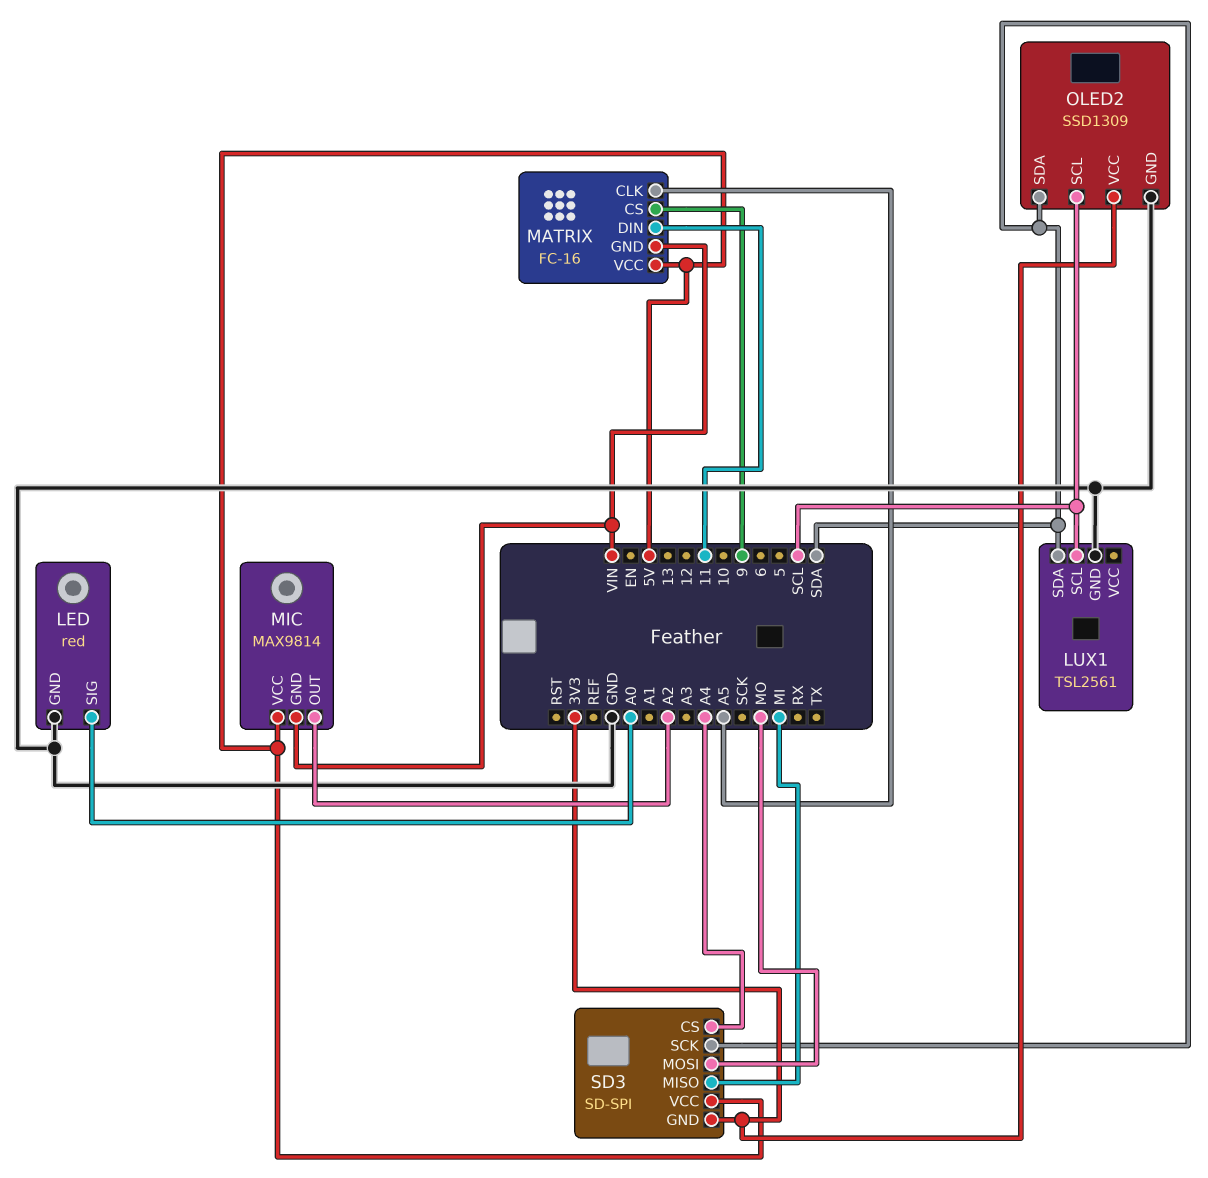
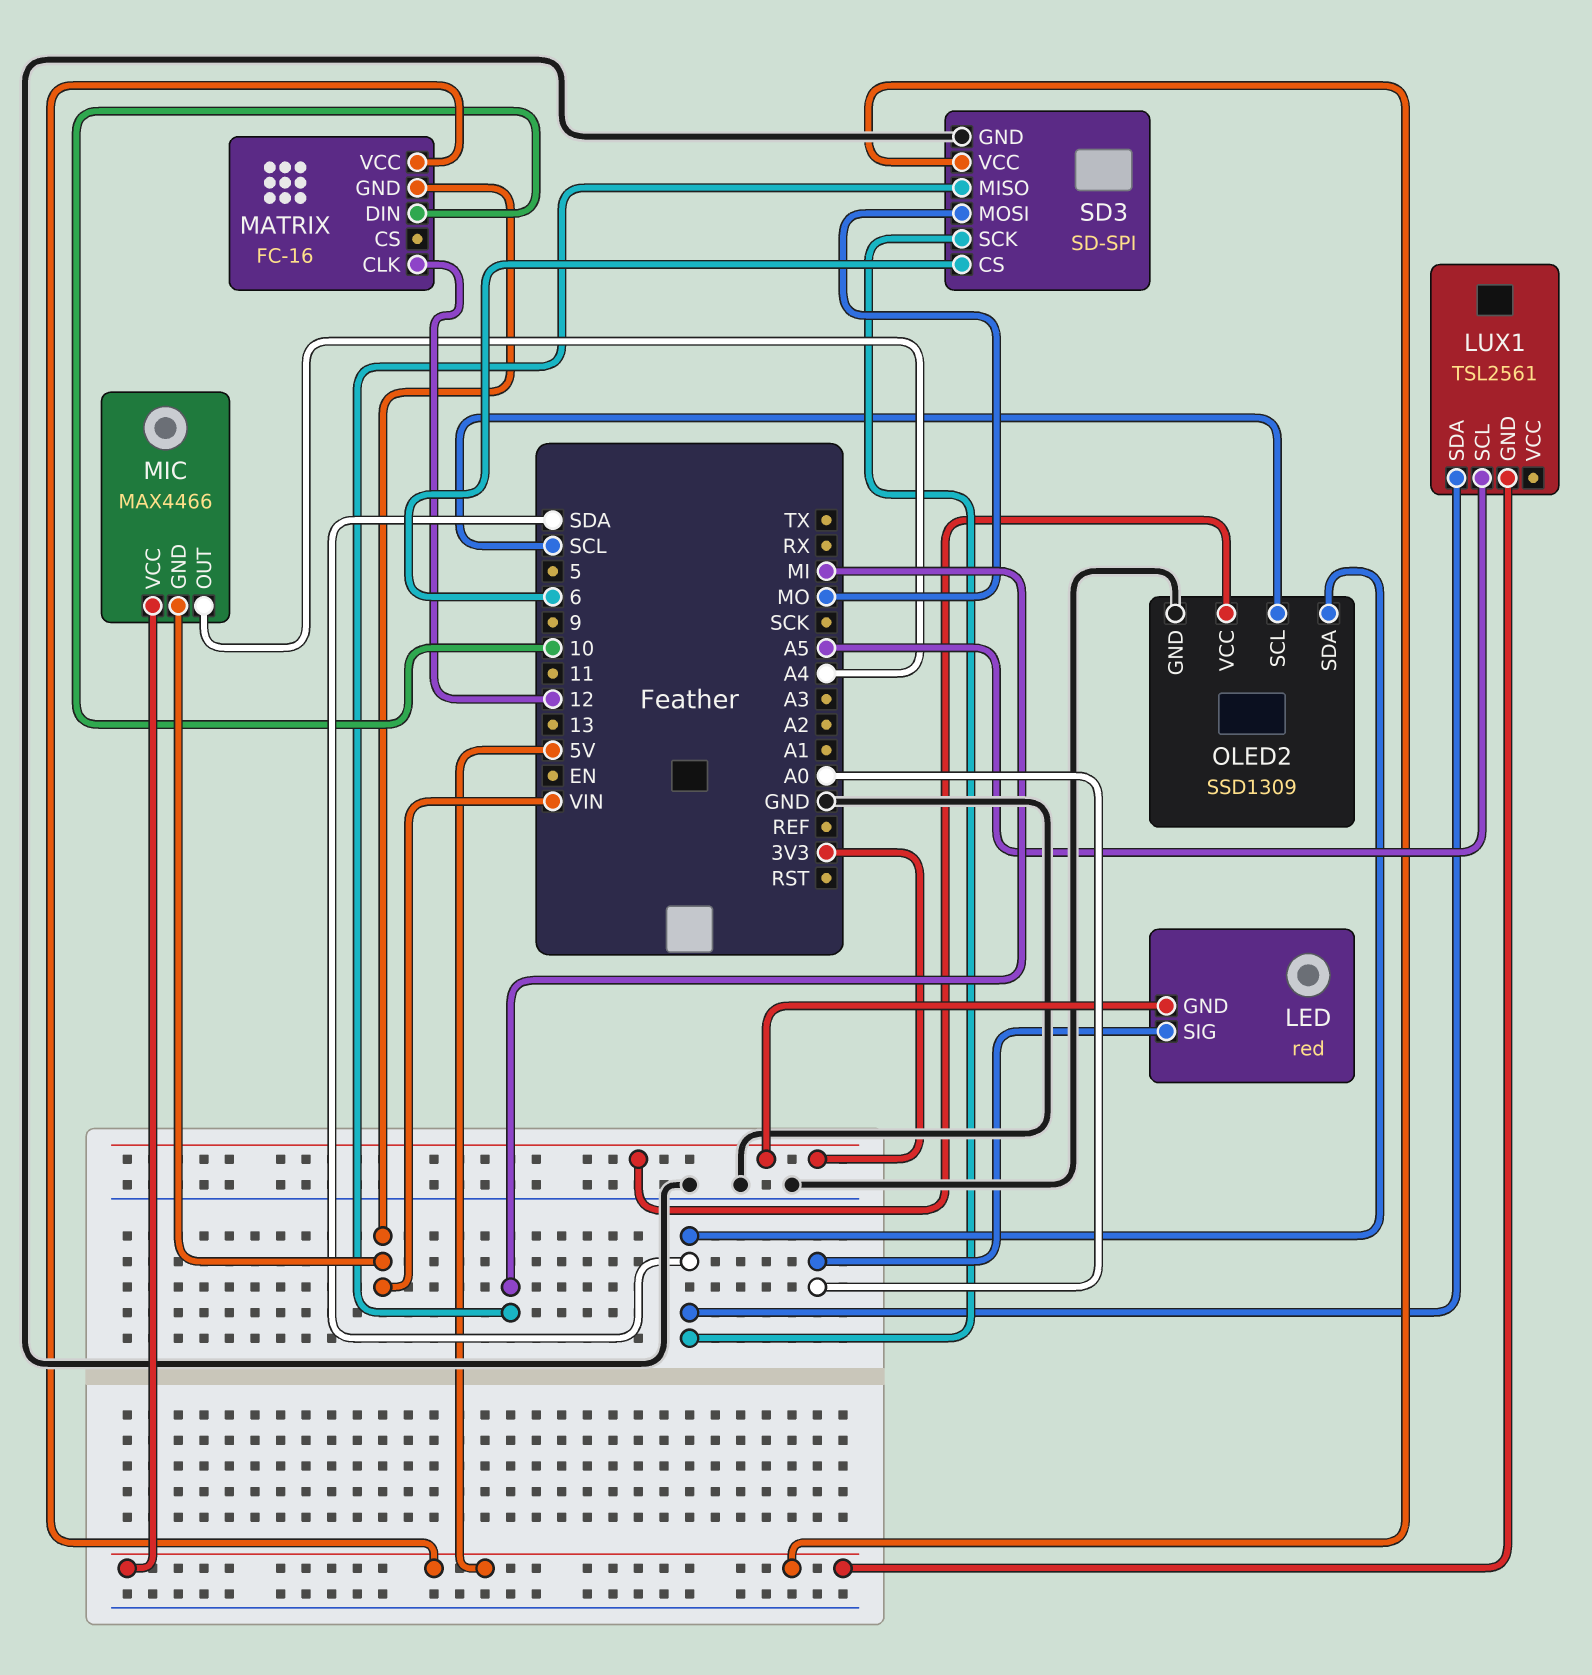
LED pin GND: GND -> 3V3
LUX1 pin GND: GND -> 5V
LUX1 pin SCL: SCL -> A5
MATRIX pin CLK: A5 -> 12
MATRIX pin CS: 9 -> none
MATRIX pin DIN: 11 -> 10
MIC: MAX9814 -> MAX4466
MIC pin OUT: A2 -> A4
SD3 pin CS: A4 -> 6
SD3 pin GND: 3V3 -> GND

